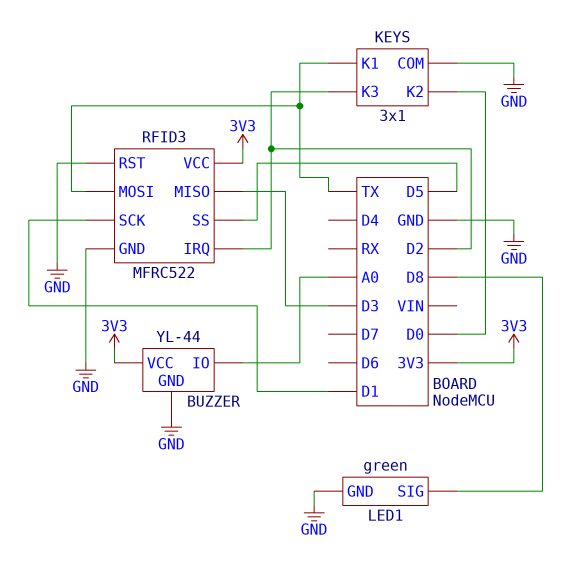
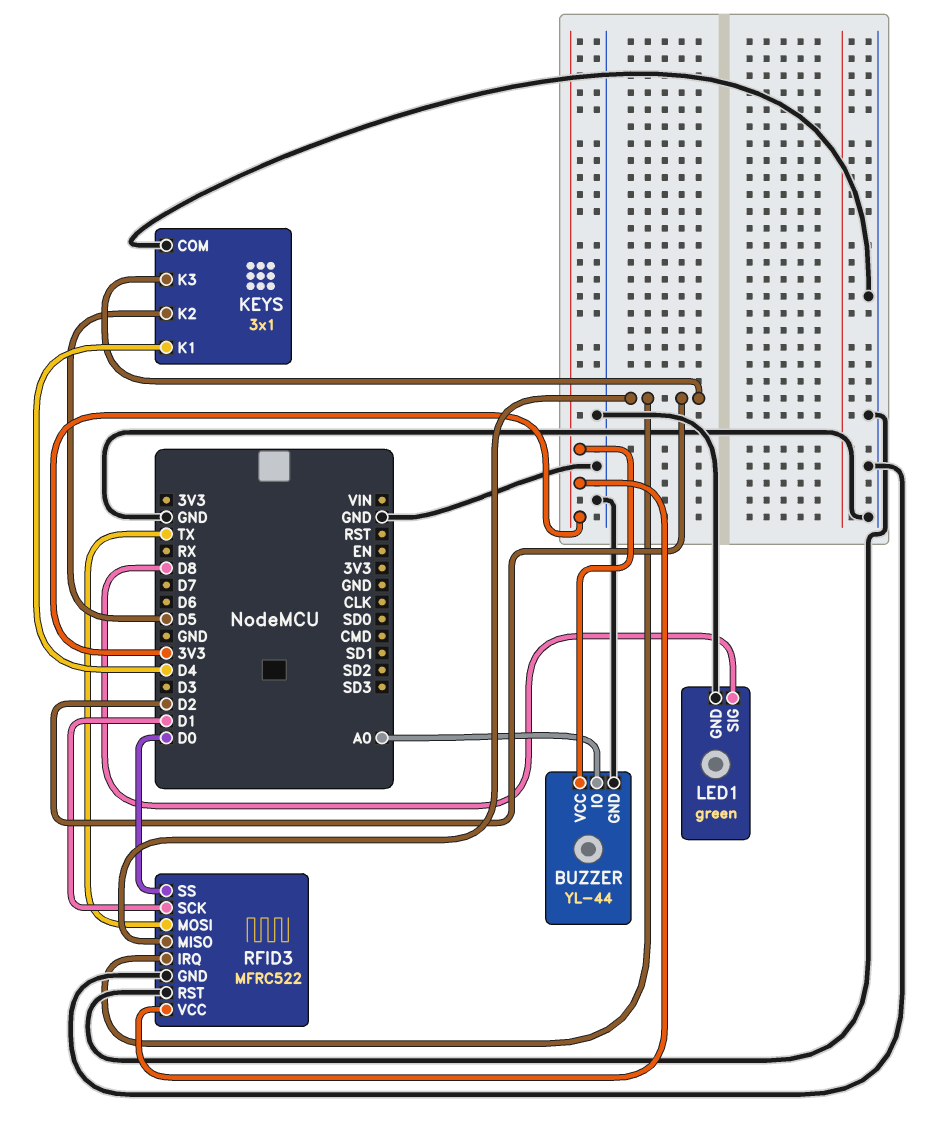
KEYS pin K1: TX -> D4
KEYS pin K2: D0 -> D5
RFID3 pin MISO: D3 -> D2
RFID3 pin SS: D5 -> D0

